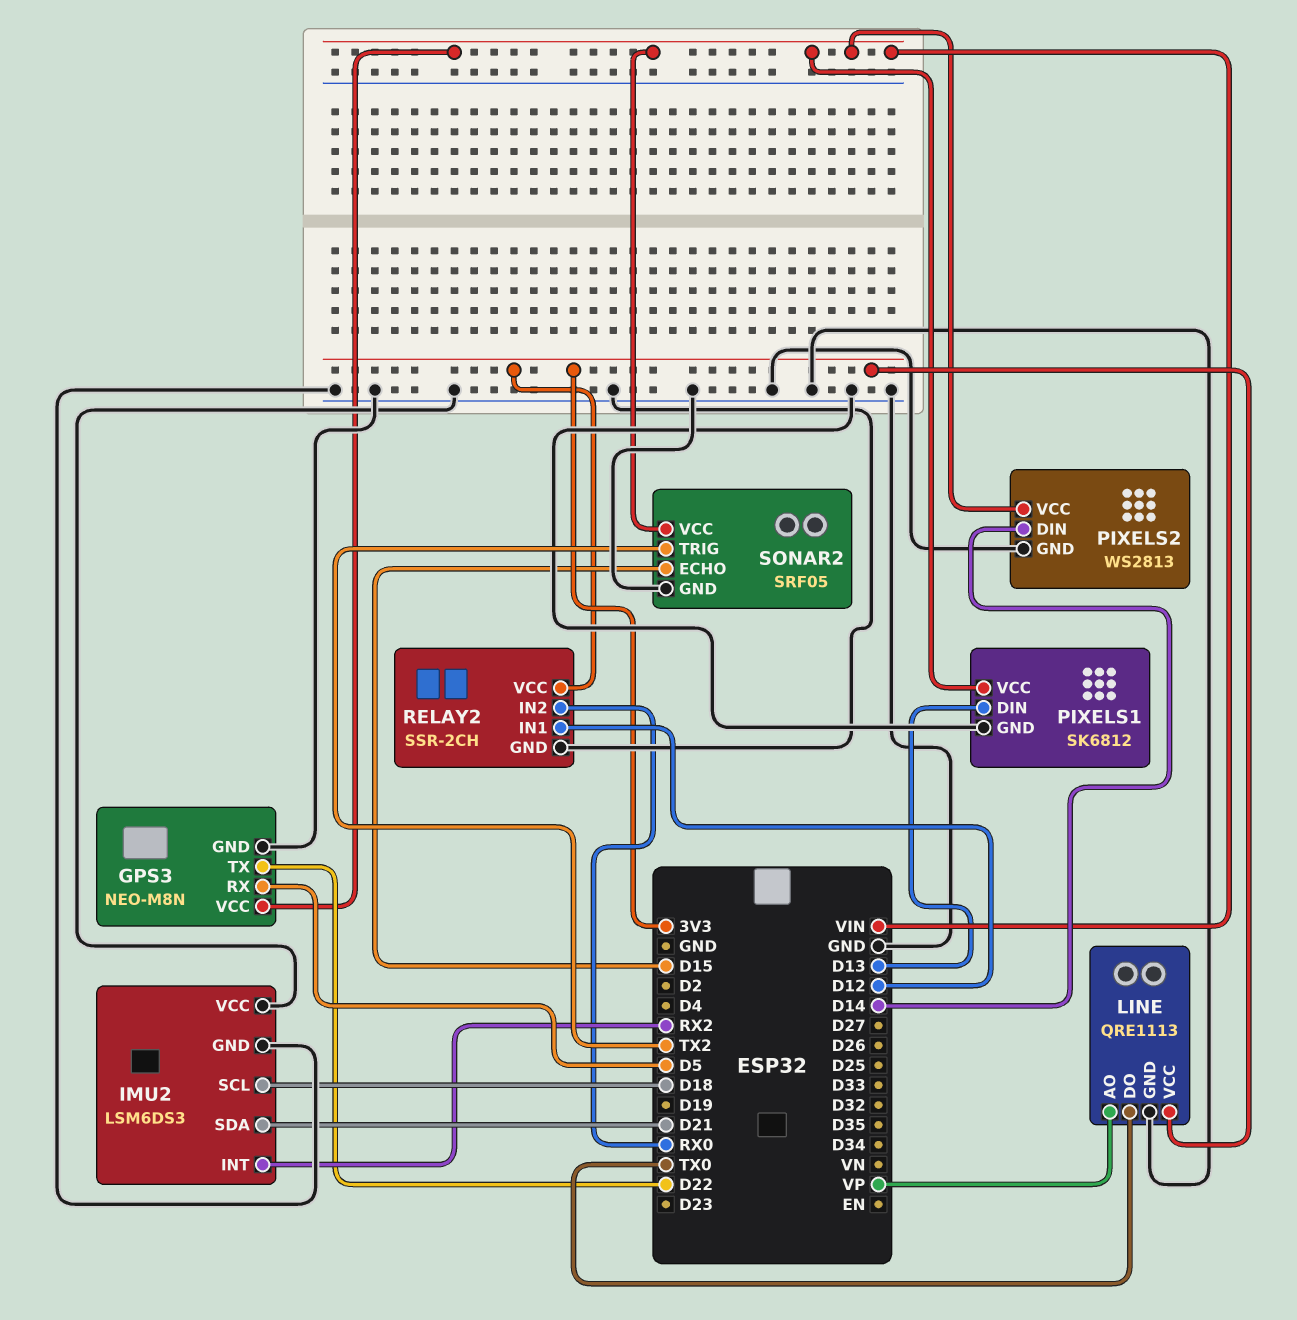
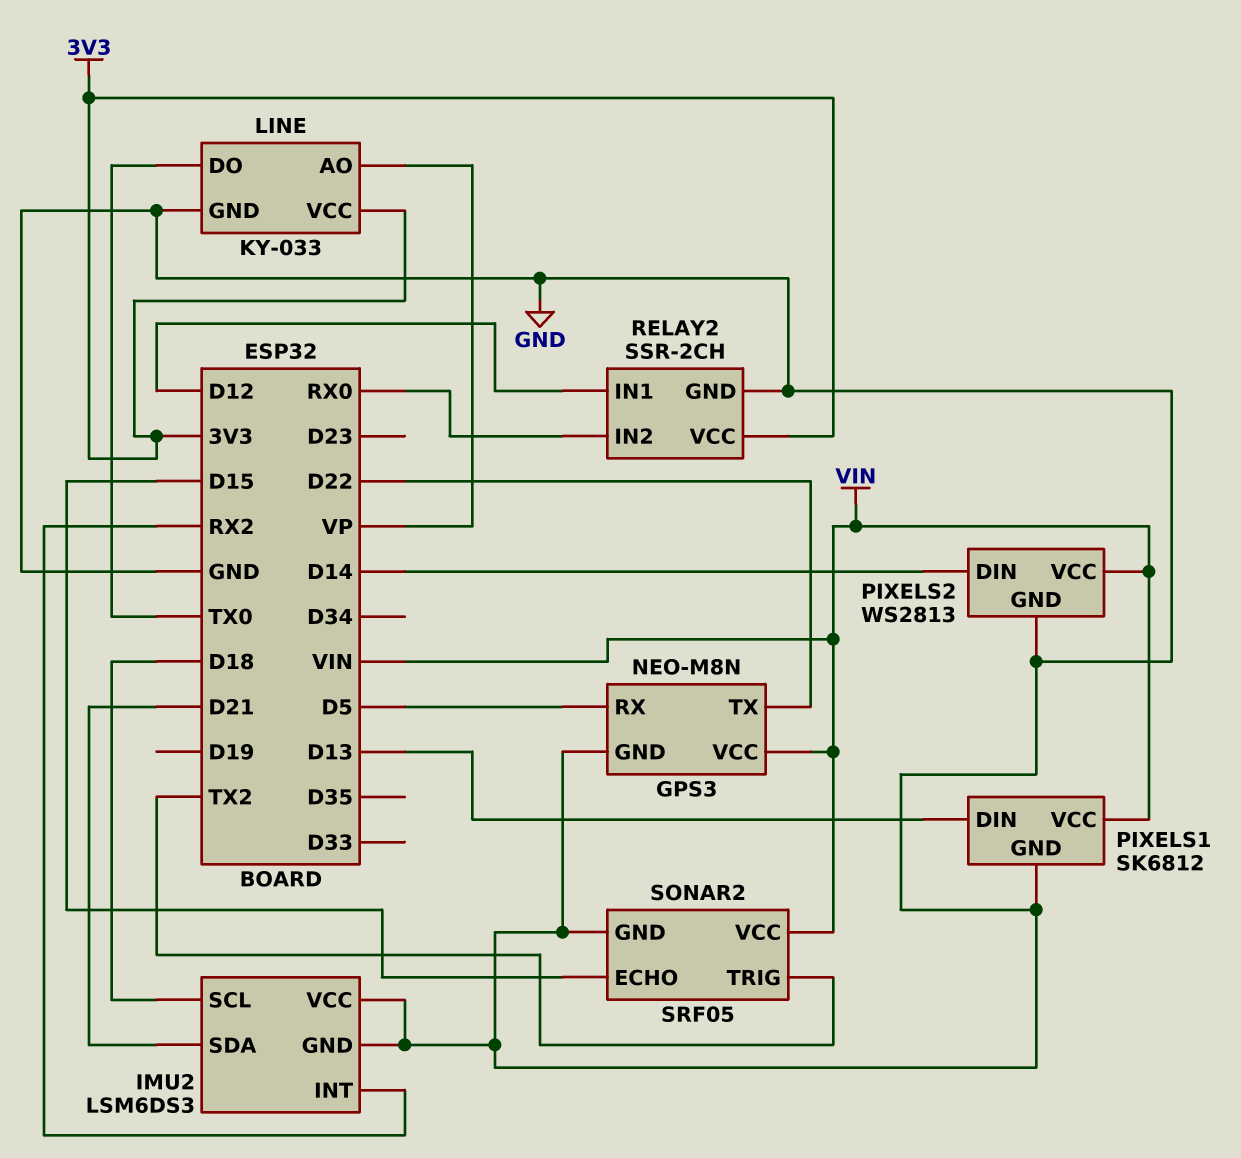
LINE: QRE1113 -> KY-033

